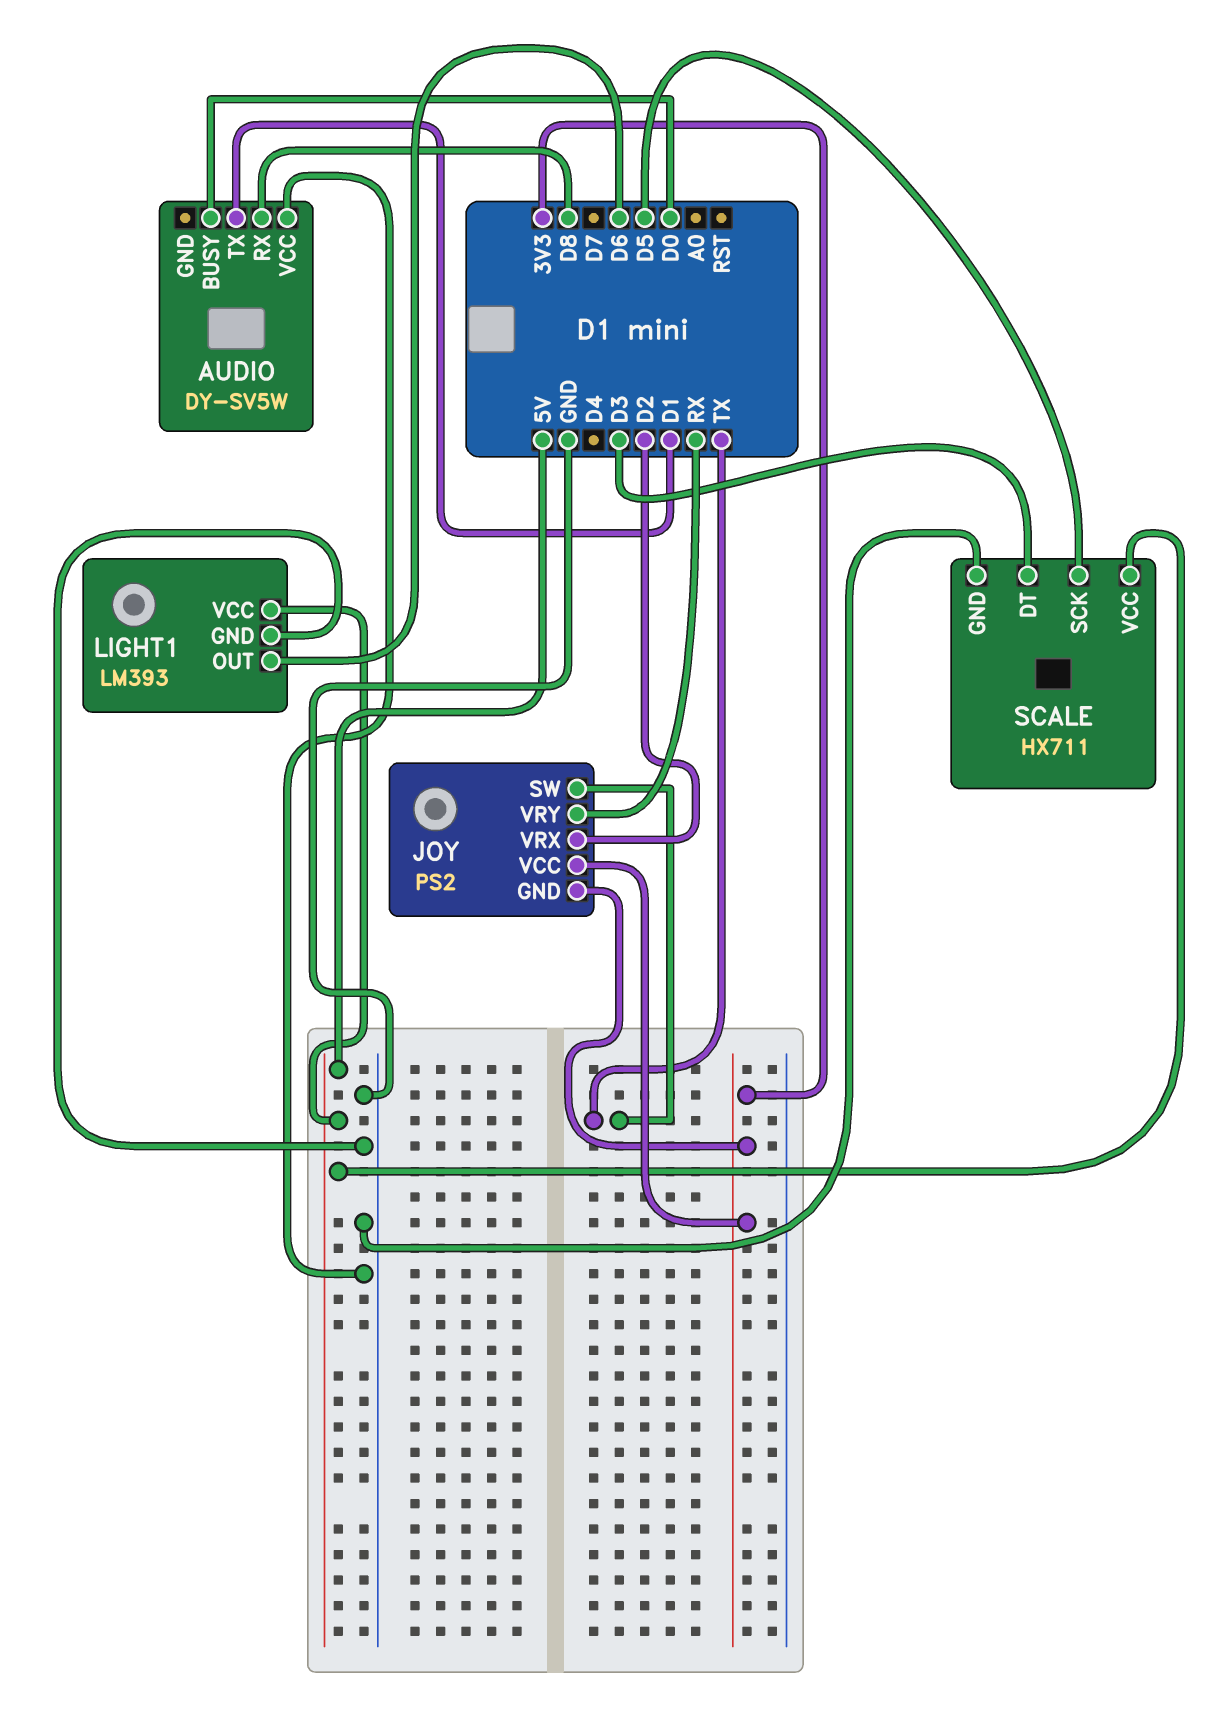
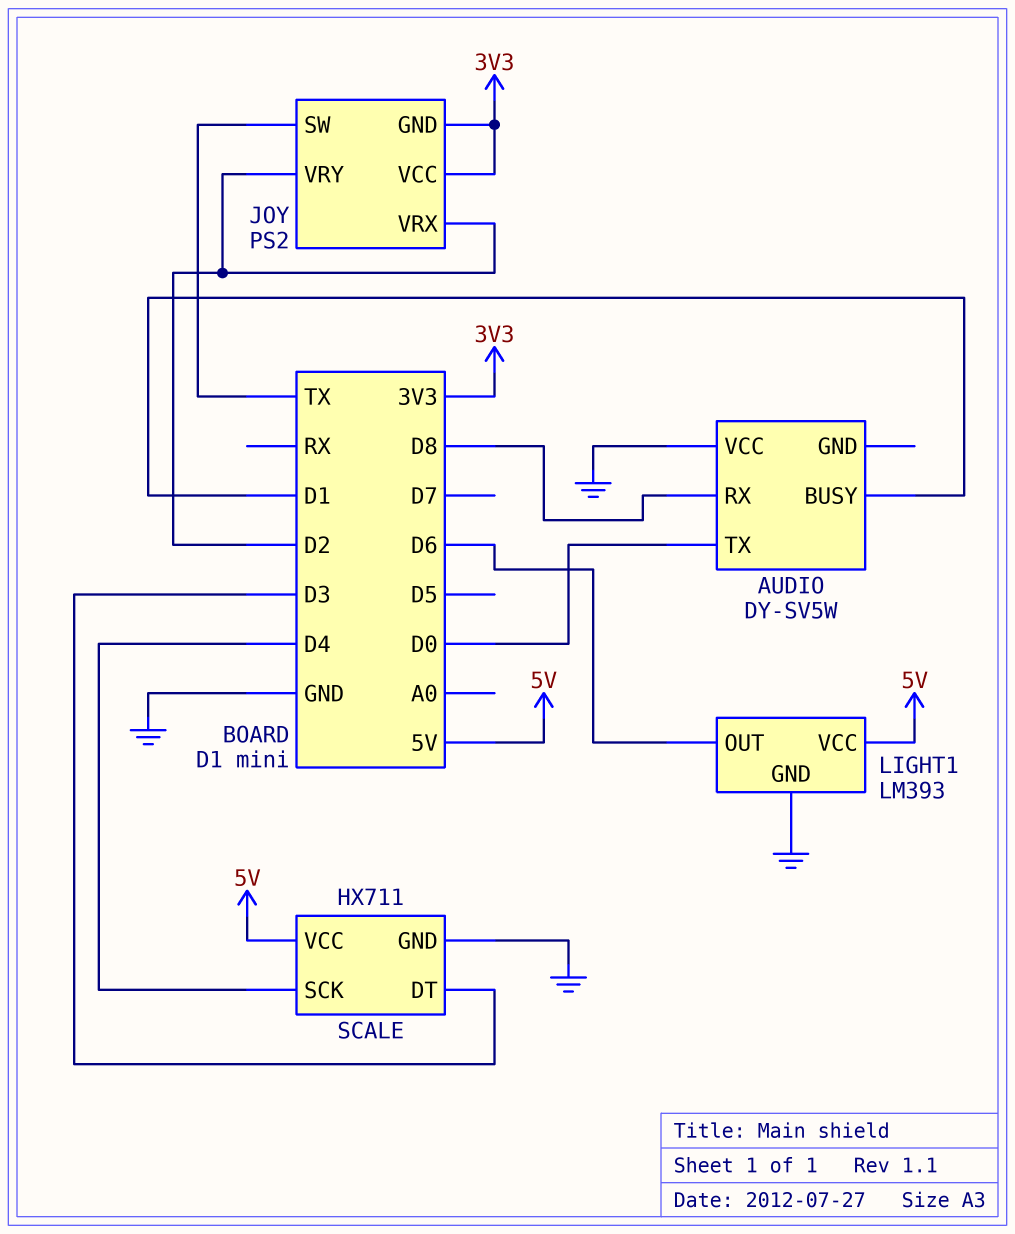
AUDIO pin BUSY: D0 -> D1
AUDIO pin TX: D1 -> D0
JOY pin VRY: RX -> D2
SCALE pin SCK: D5 -> D4

